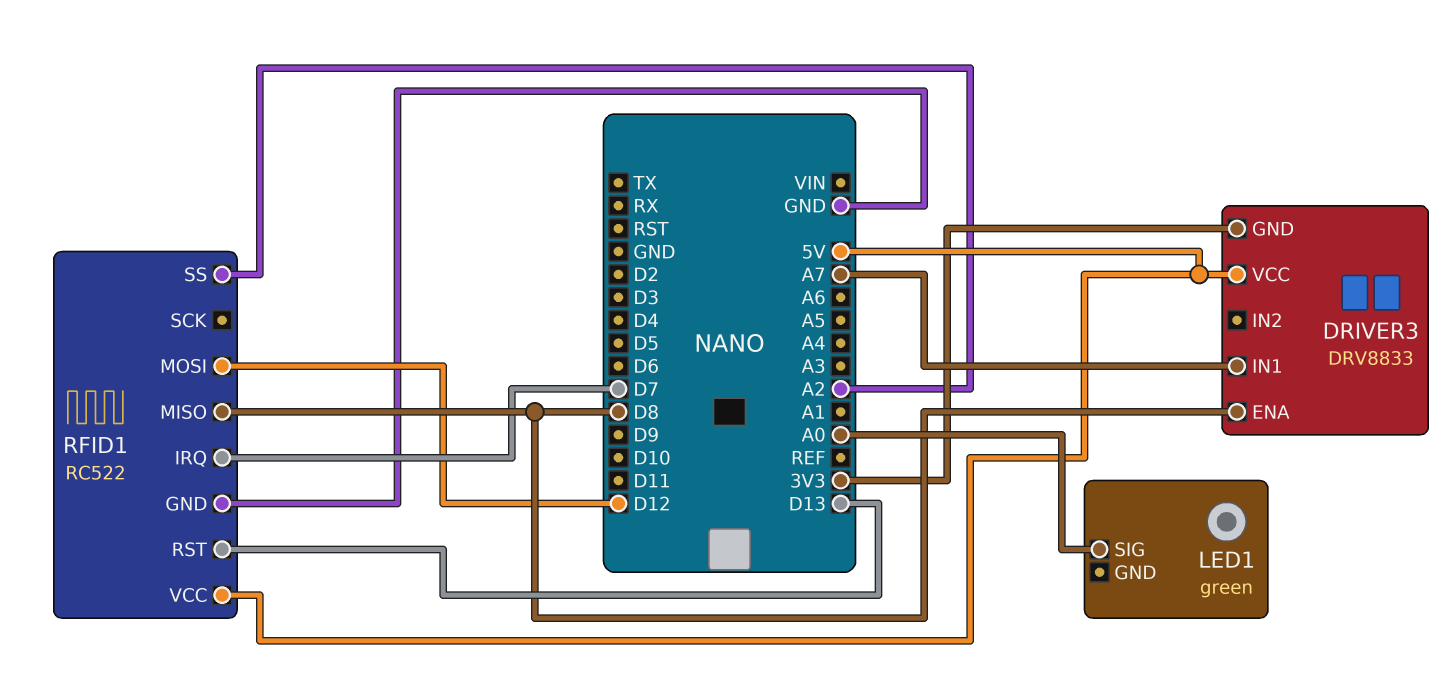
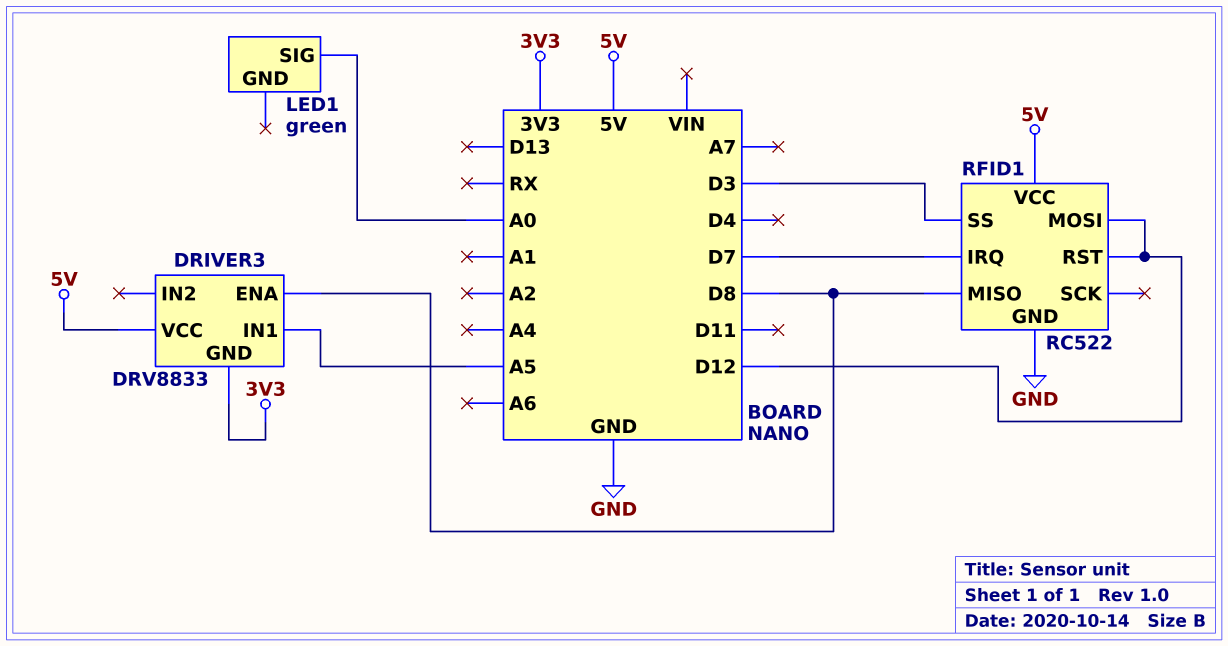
DRIVER3 pin IN1: A7 -> A5
RFID1 pin RST: D13 -> D12
RFID1 pin SS: A2 -> D3

